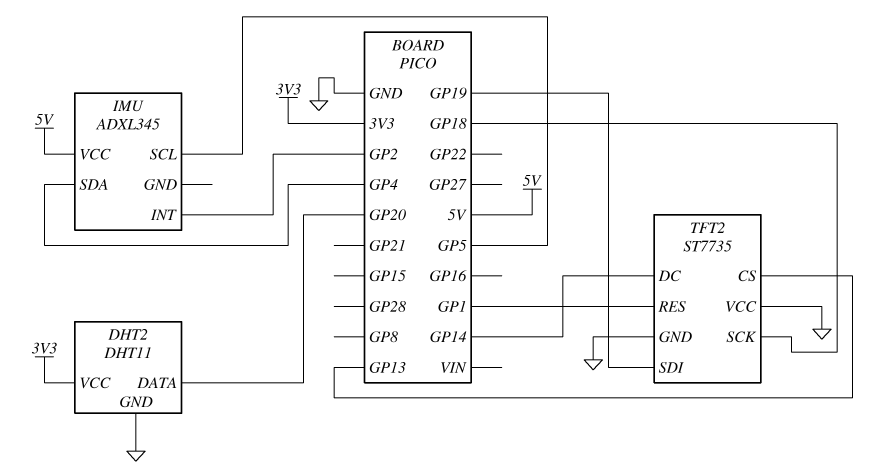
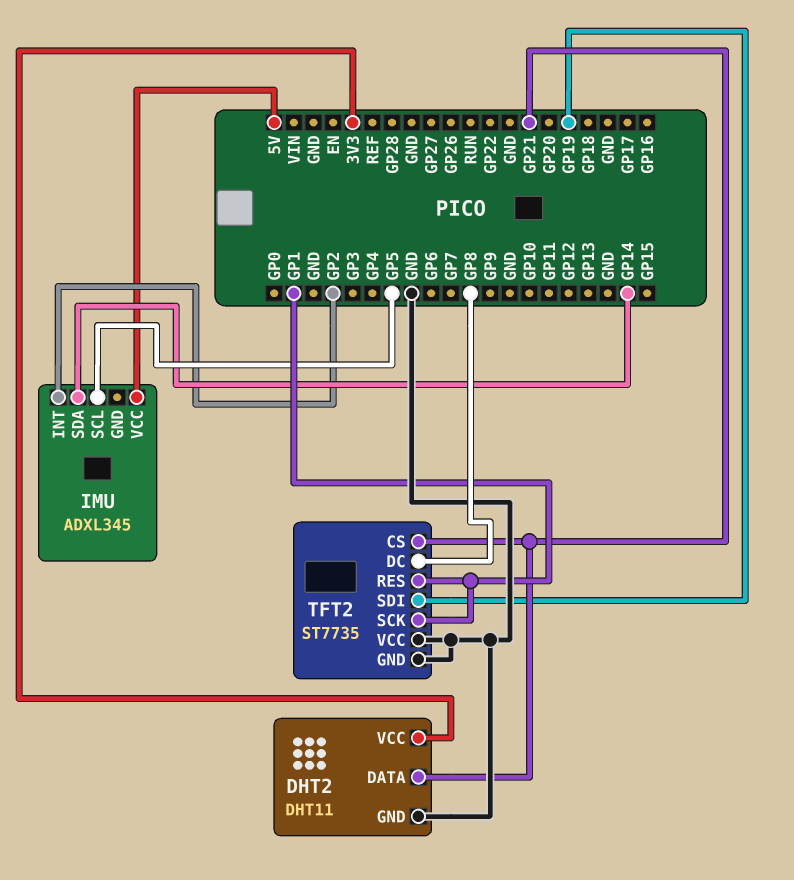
DHT2 pin DATA: GP20 -> GP21
IMU pin SDA: GP4 -> GP14
TFT2 pin CS: GP13 -> GP21
TFT2 pin DC: GP14 -> GP8
TFT2 pin SCK: GP18 -> GP1

